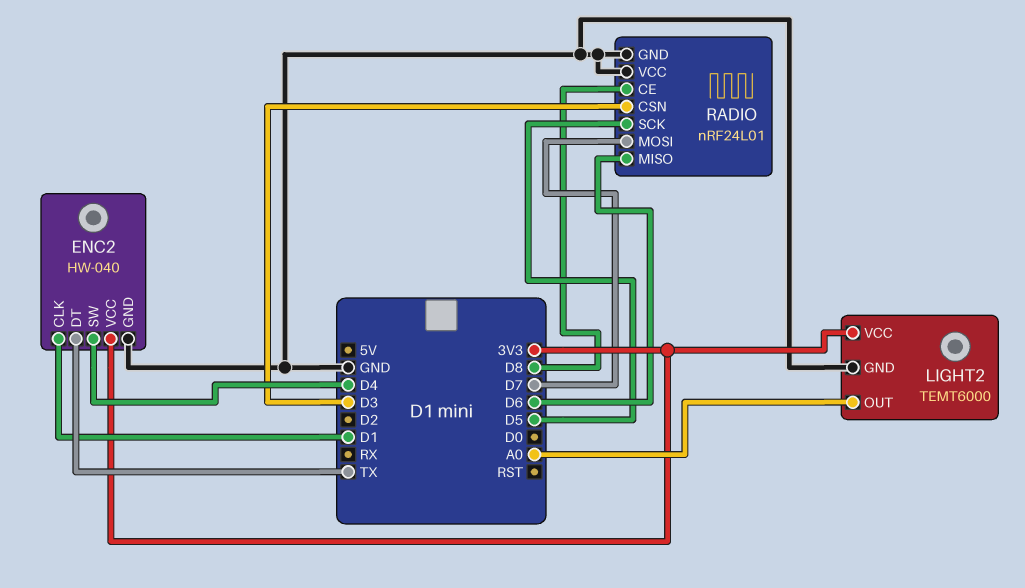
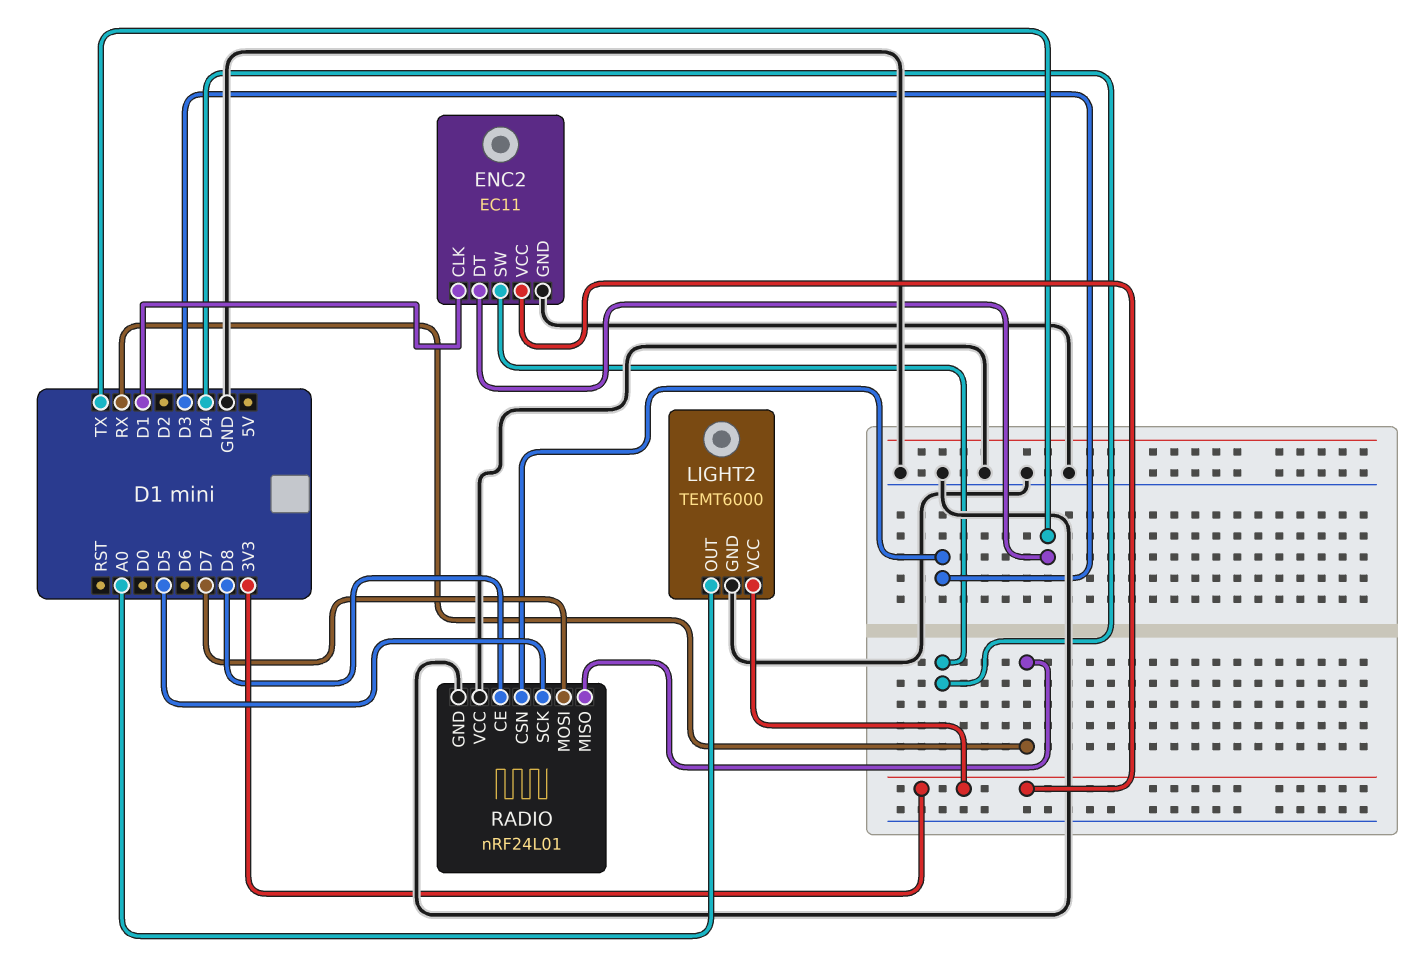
ENC2: HW-040 -> EC11
RADIO pin MISO: D6 -> RX

